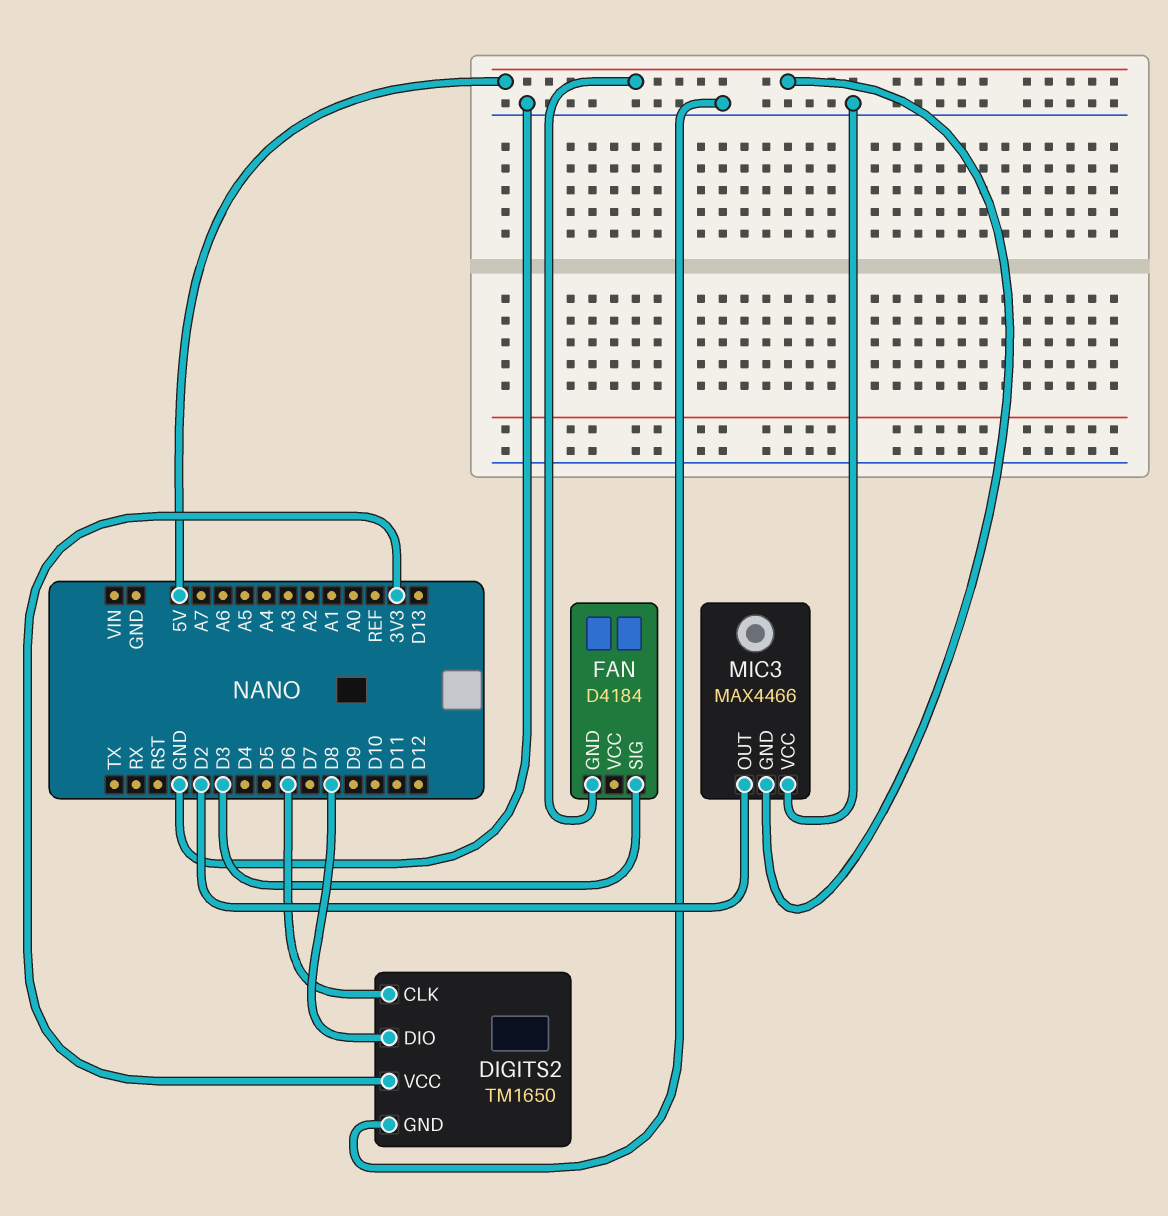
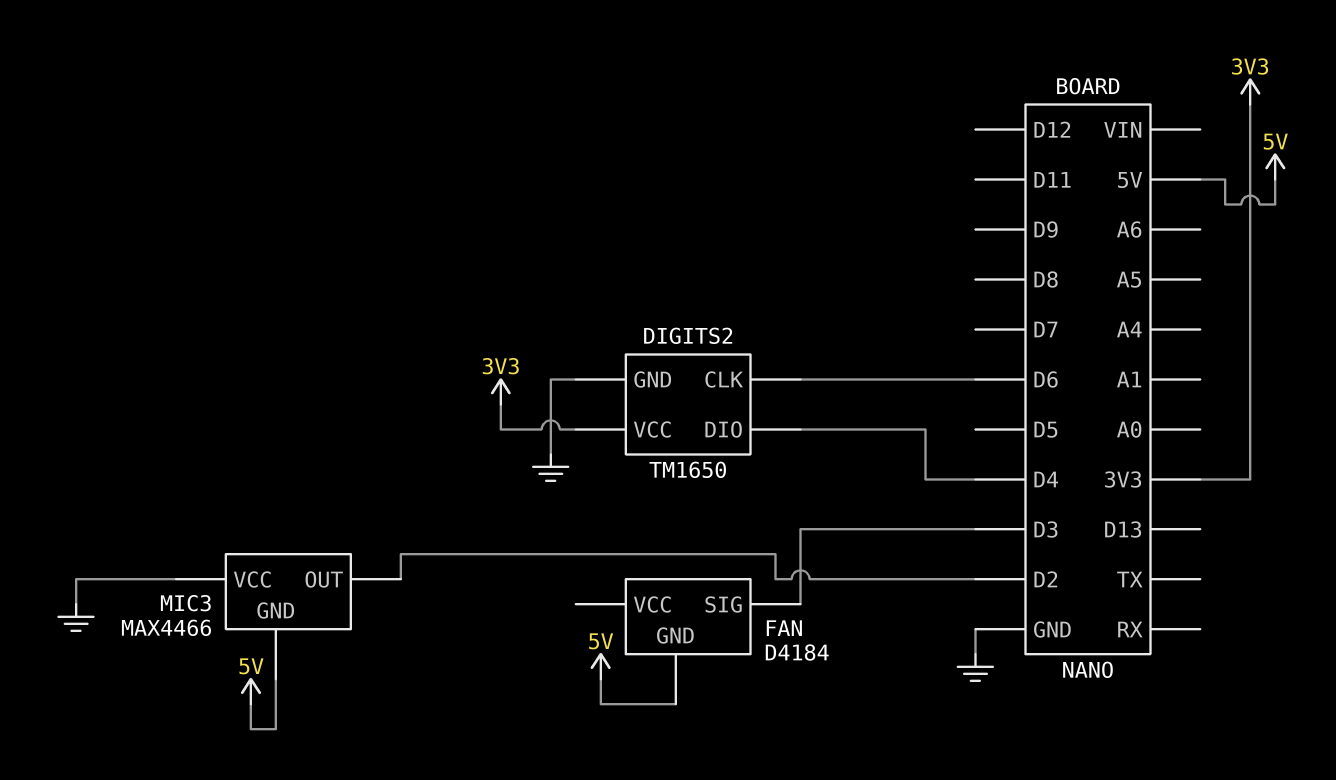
DIGITS2 pin DIO: D8 -> D4

